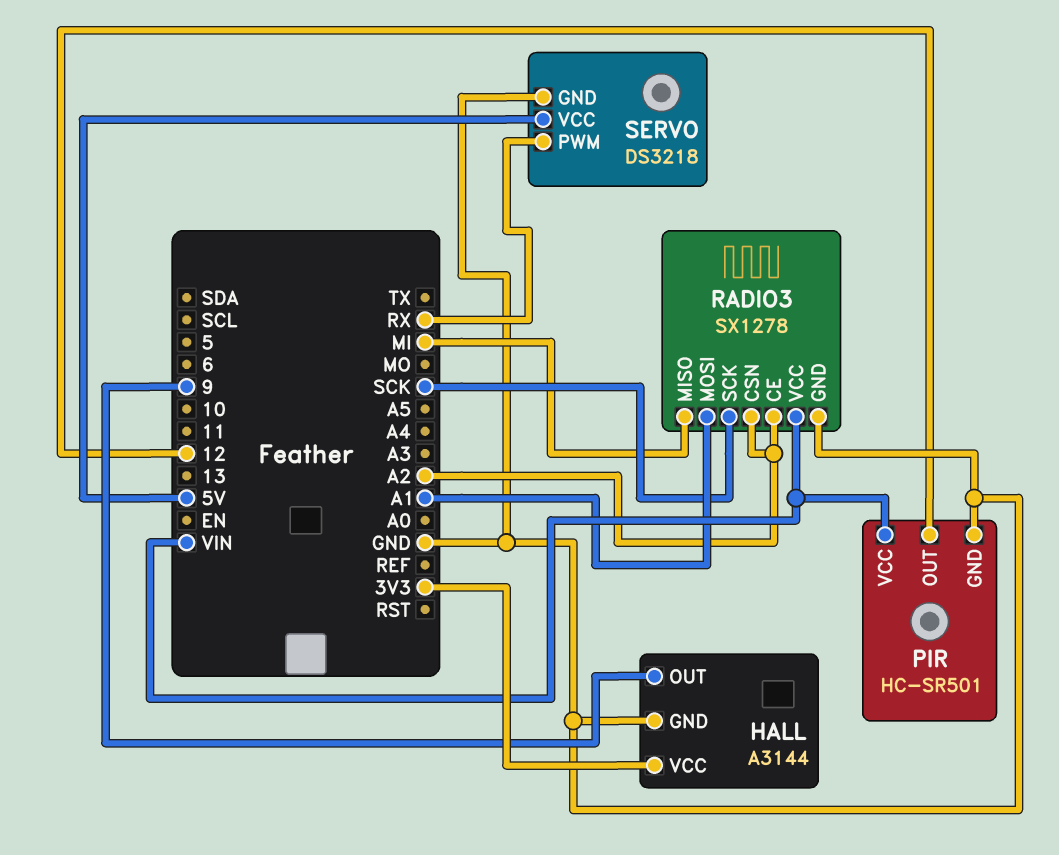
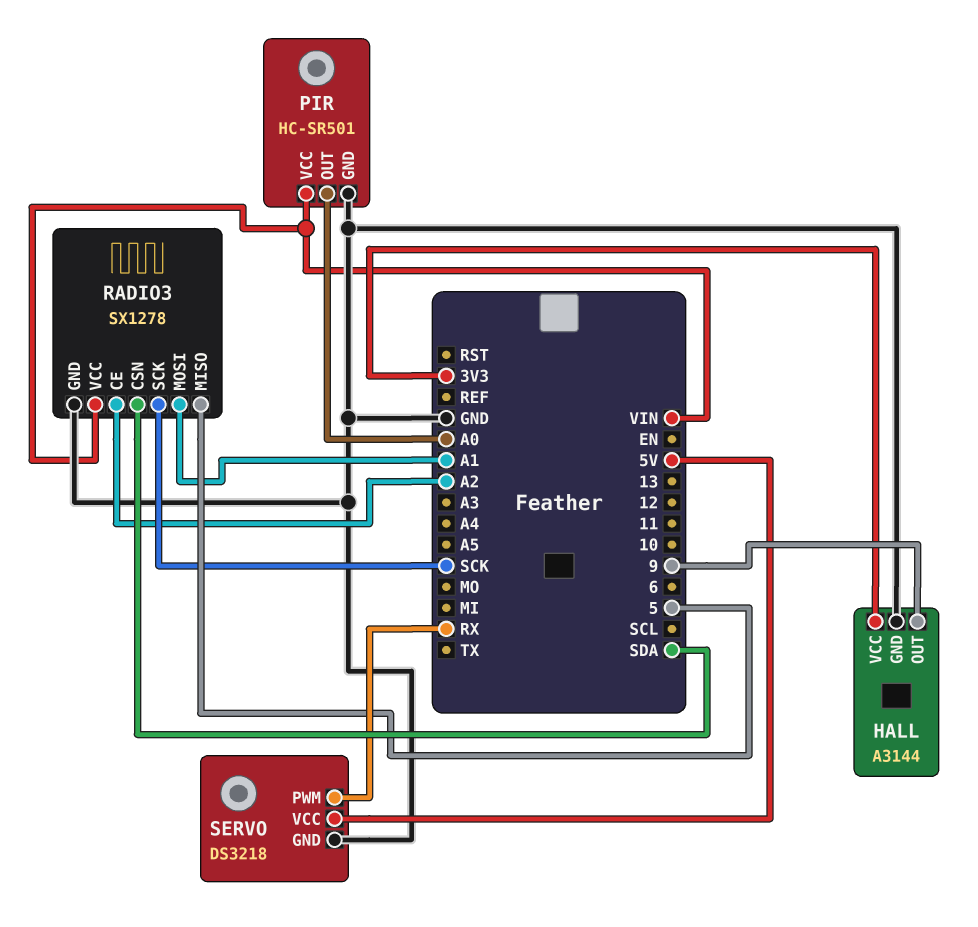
PIR pin OUT: 12 -> A0
RADIO3 pin CSN: A2 -> SDA
RADIO3 pin MISO: MI -> 5

